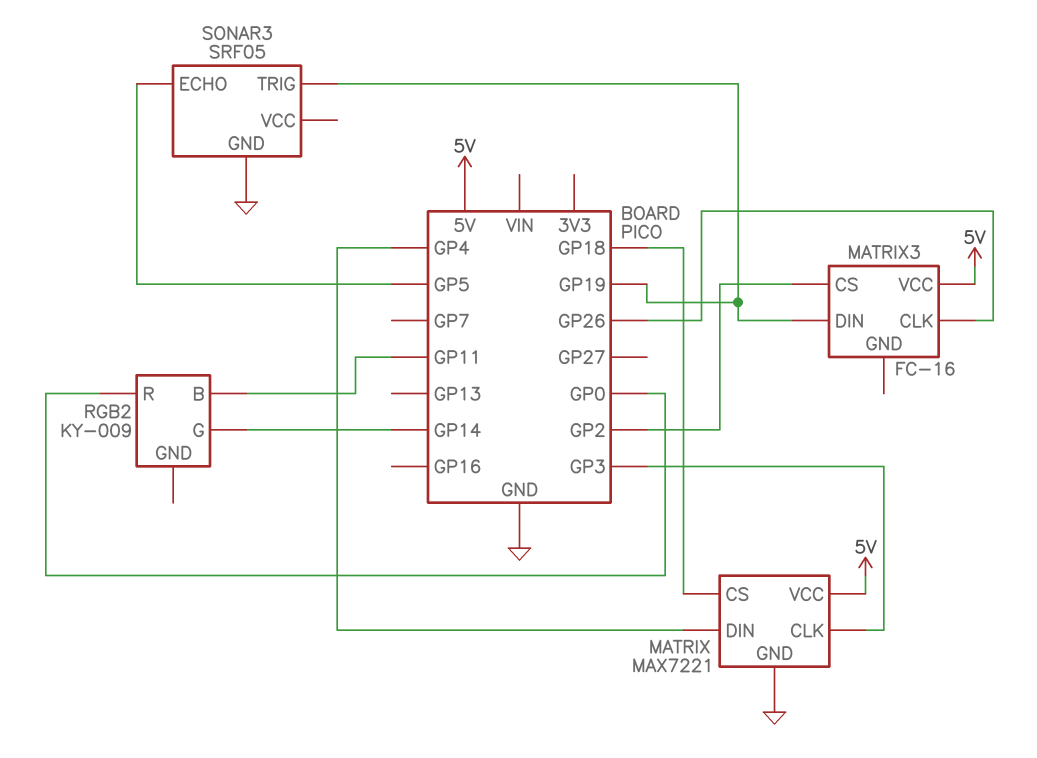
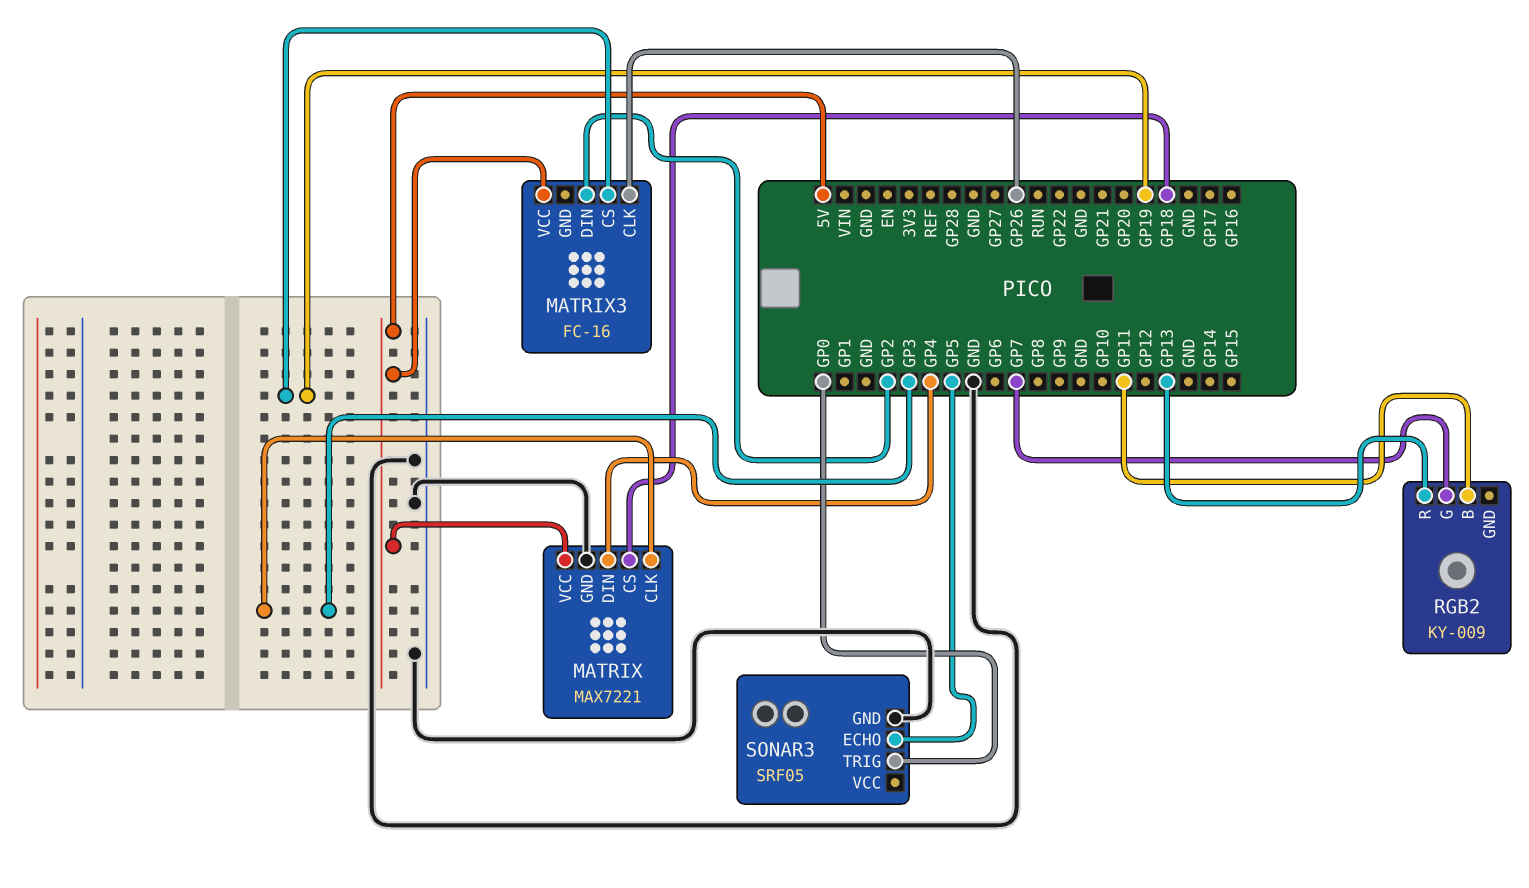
MATRIX3 pin CS: GP2 -> GP19
MATRIX3 pin DIN: GP19 -> GP2
RGB2 pin G: GP14 -> GP7
RGB2 pin R: GP0 -> GP13
SONAR3 pin TRIG: GP19 -> GP0

